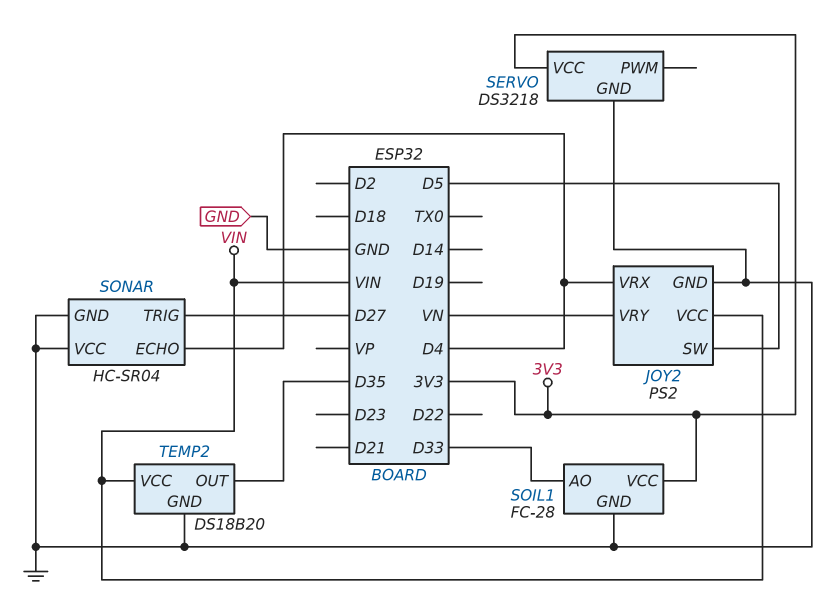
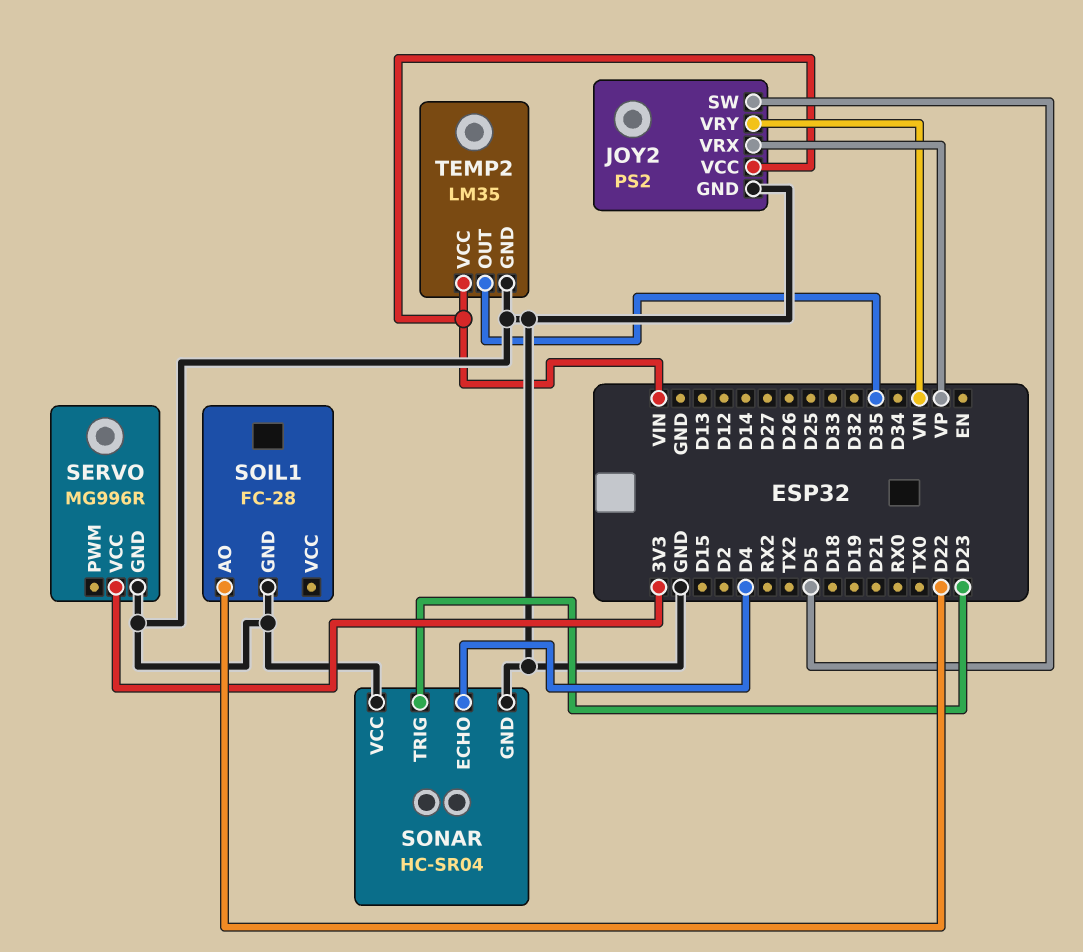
JOY2 pin VRX: D4 -> VP
SERVO: DS3218 -> MG996R
SOIL1 pin AO: D33 -> D22
SOIL1 pin VCC: 3V3 -> none
SONAR pin TRIG: D27 -> D23
TEMP2: DS18B20 -> LM35

